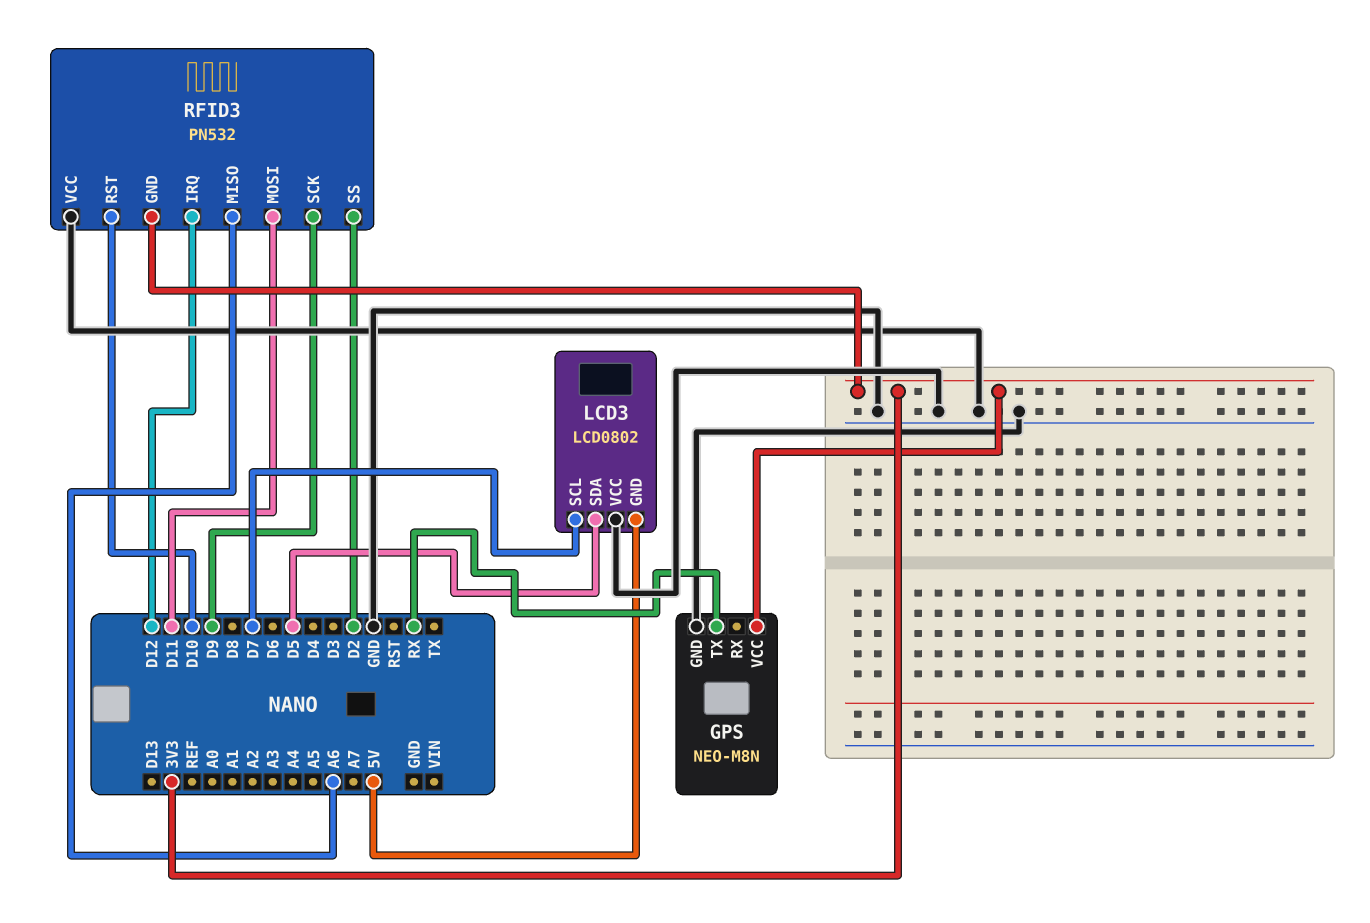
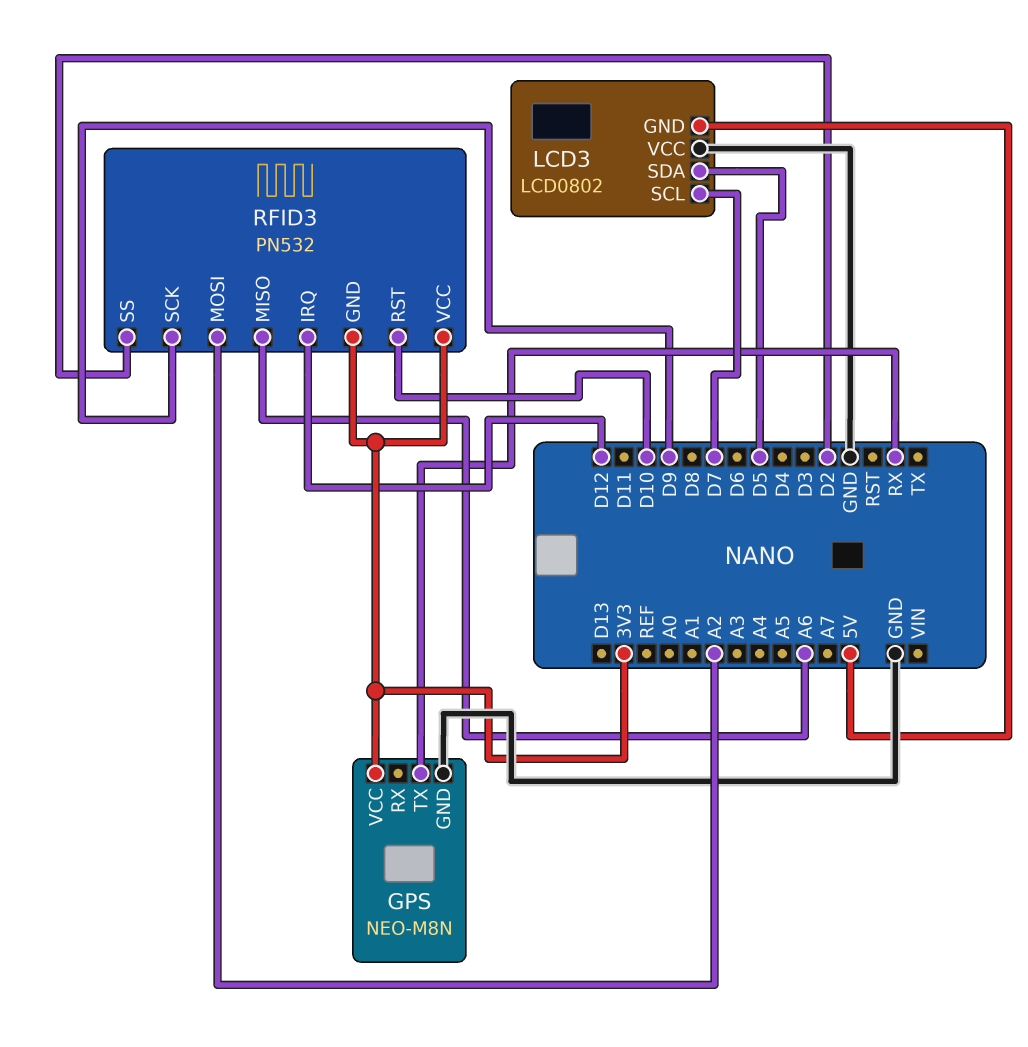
RFID3 pin MOSI: D11 -> A2
RFID3 pin VCC: GND -> 3V3

